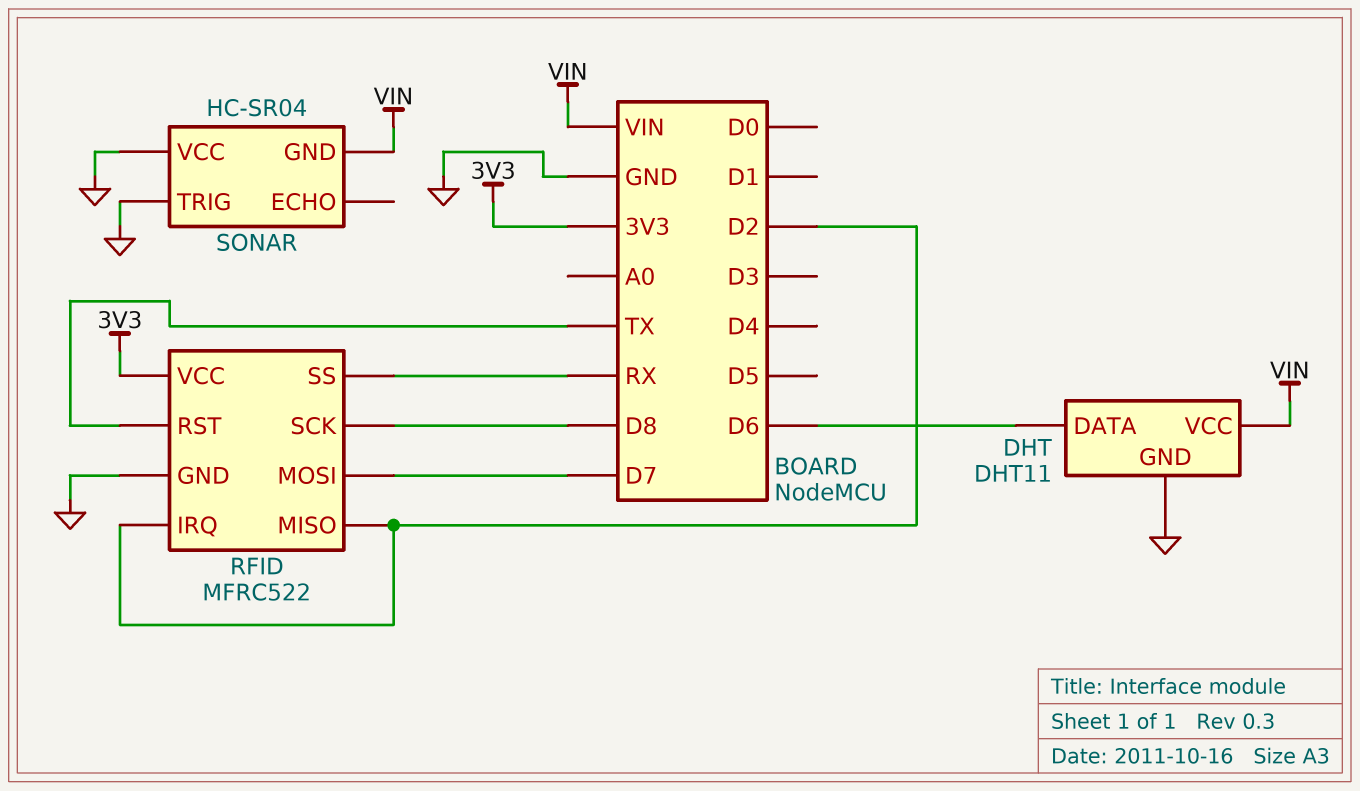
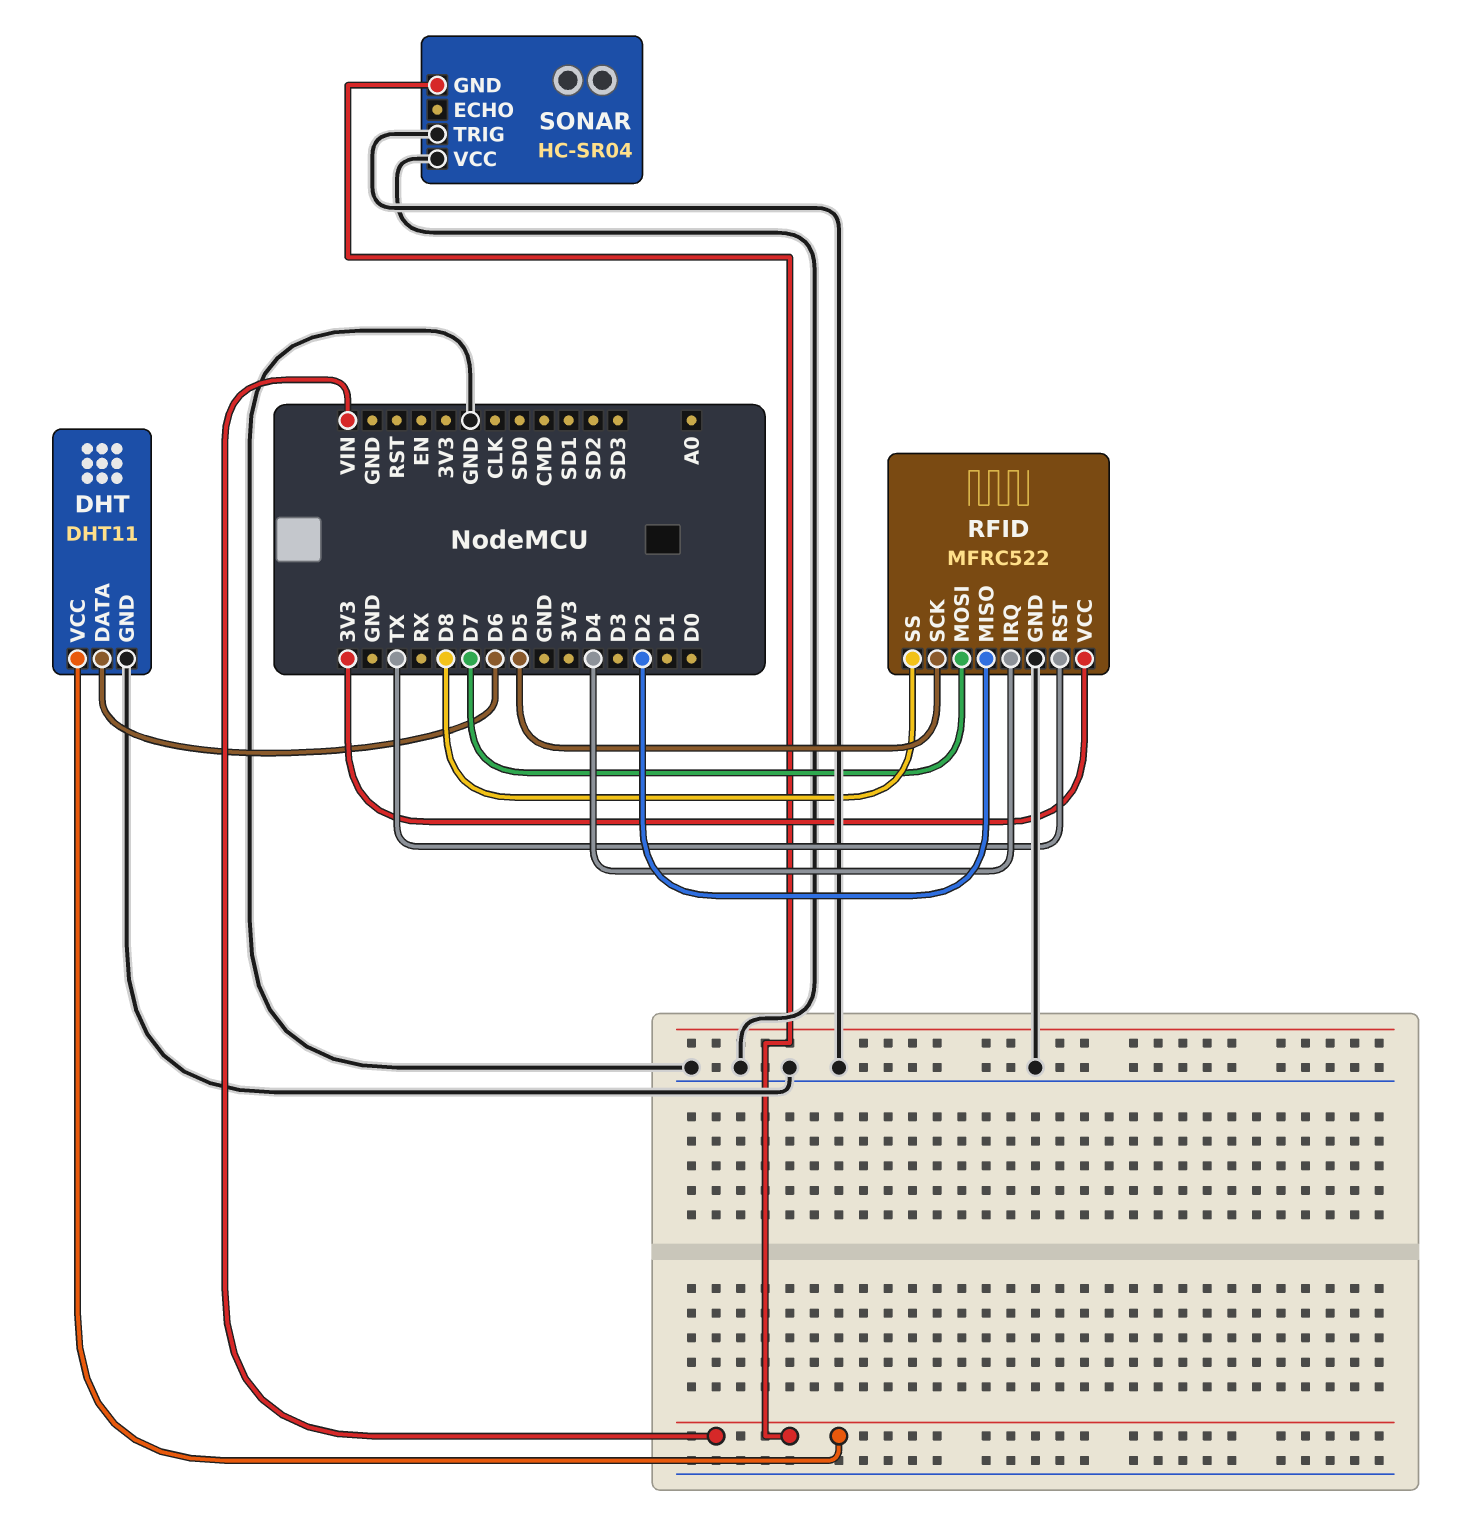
RFID pin IRQ: D2 -> D4
RFID pin SCK: D8 -> D5
RFID pin SS: RX -> D8

